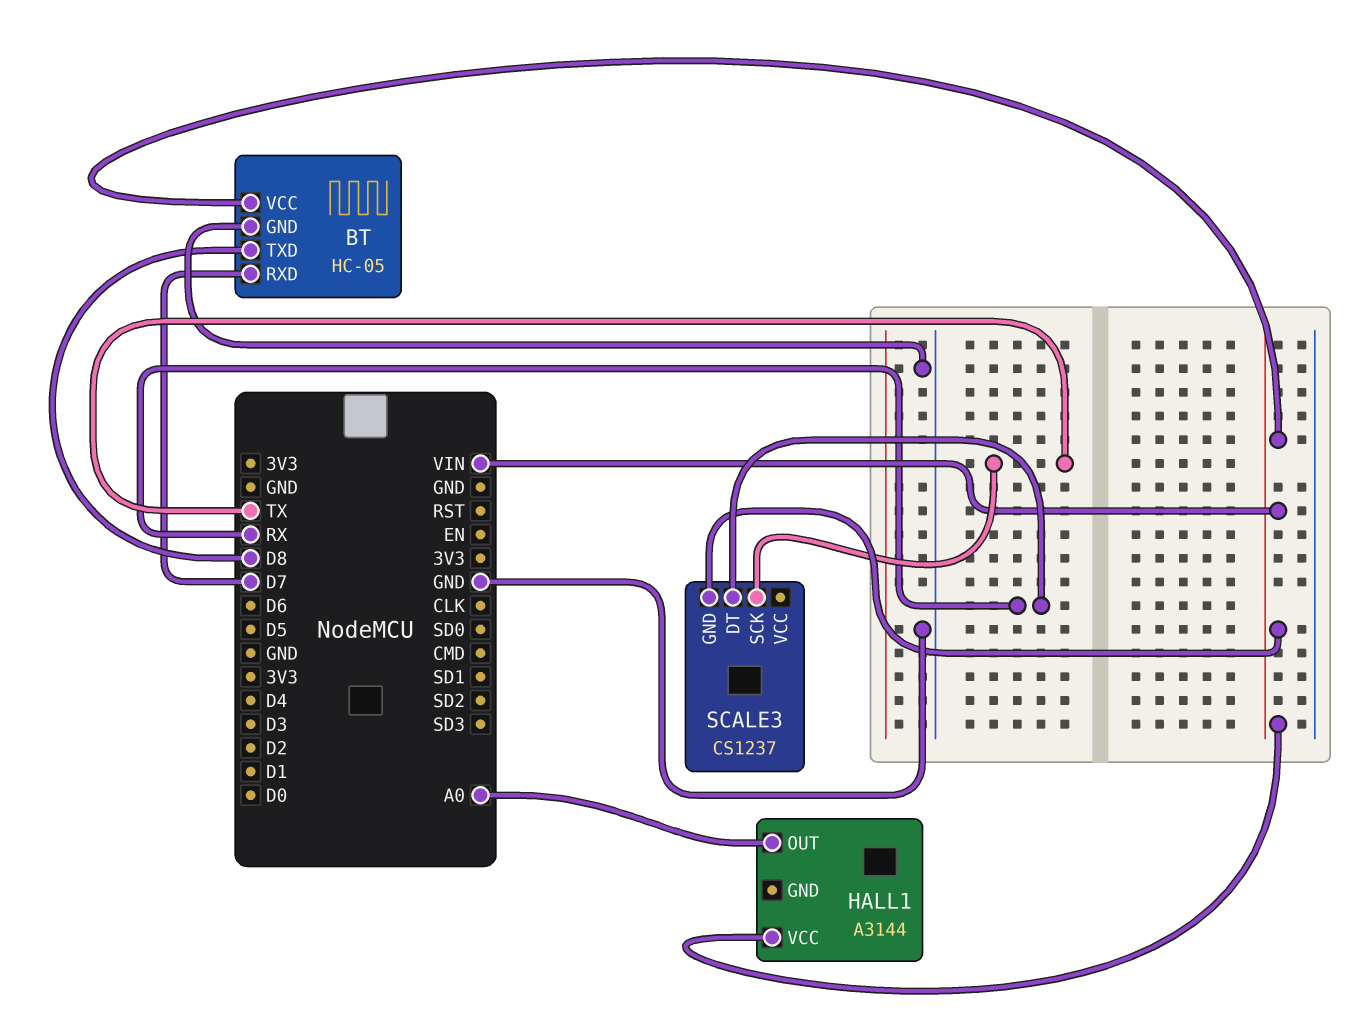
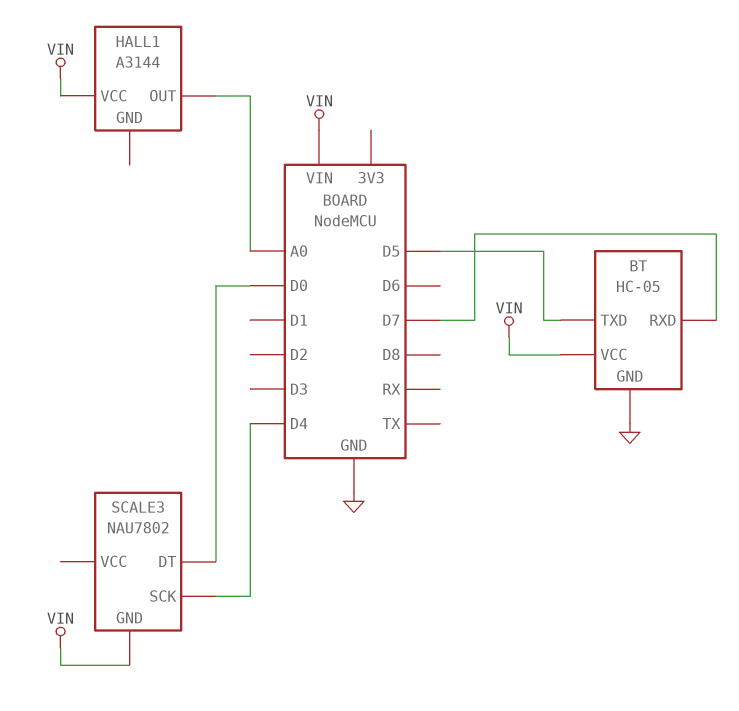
BT pin TXD: D8 -> D5
SCALE3: CS1237 -> NAU7802
SCALE3 pin DT: RX -> D0
SCALE3 pin SCK: TX -> D4

